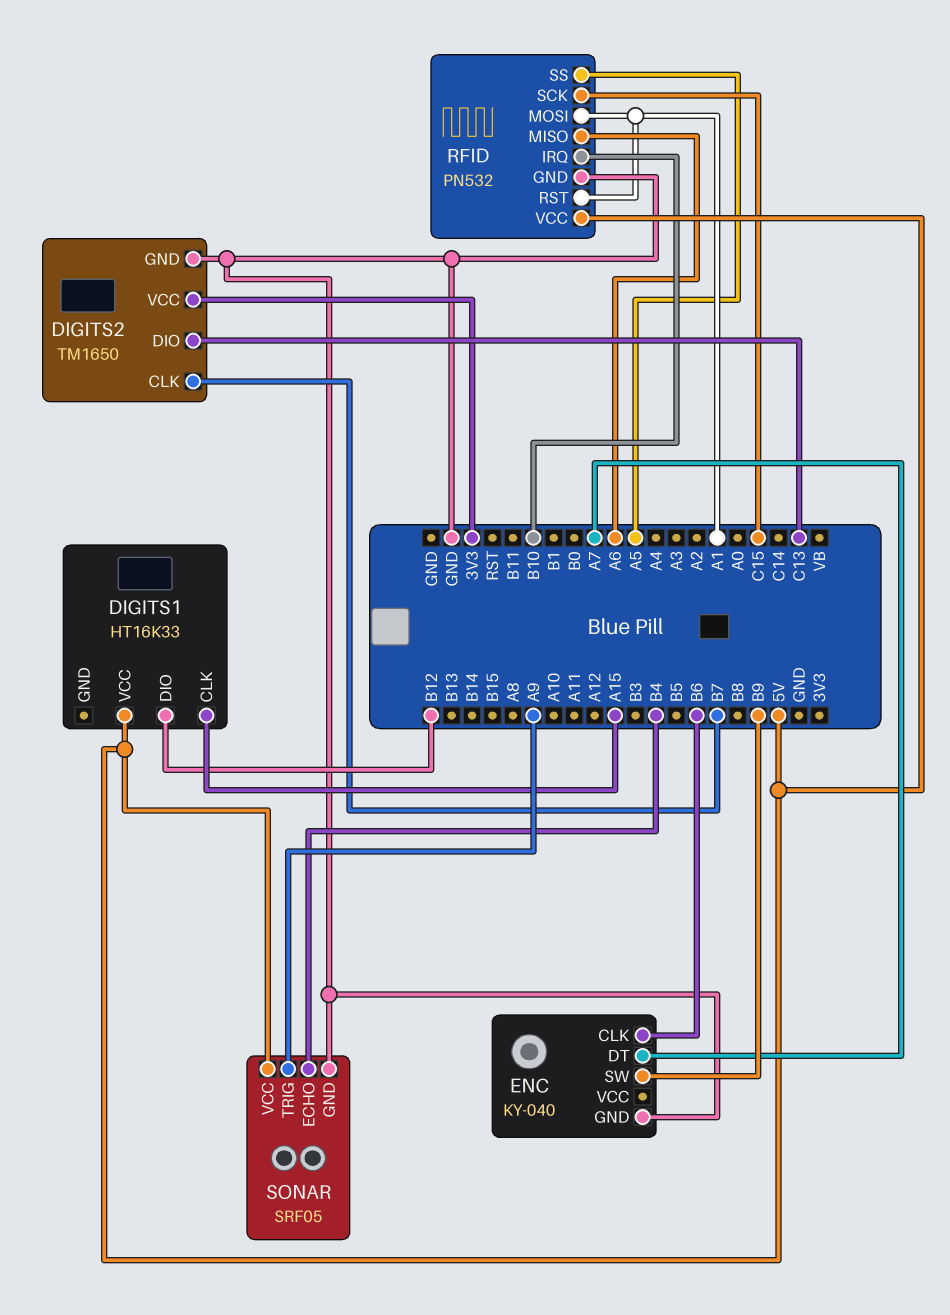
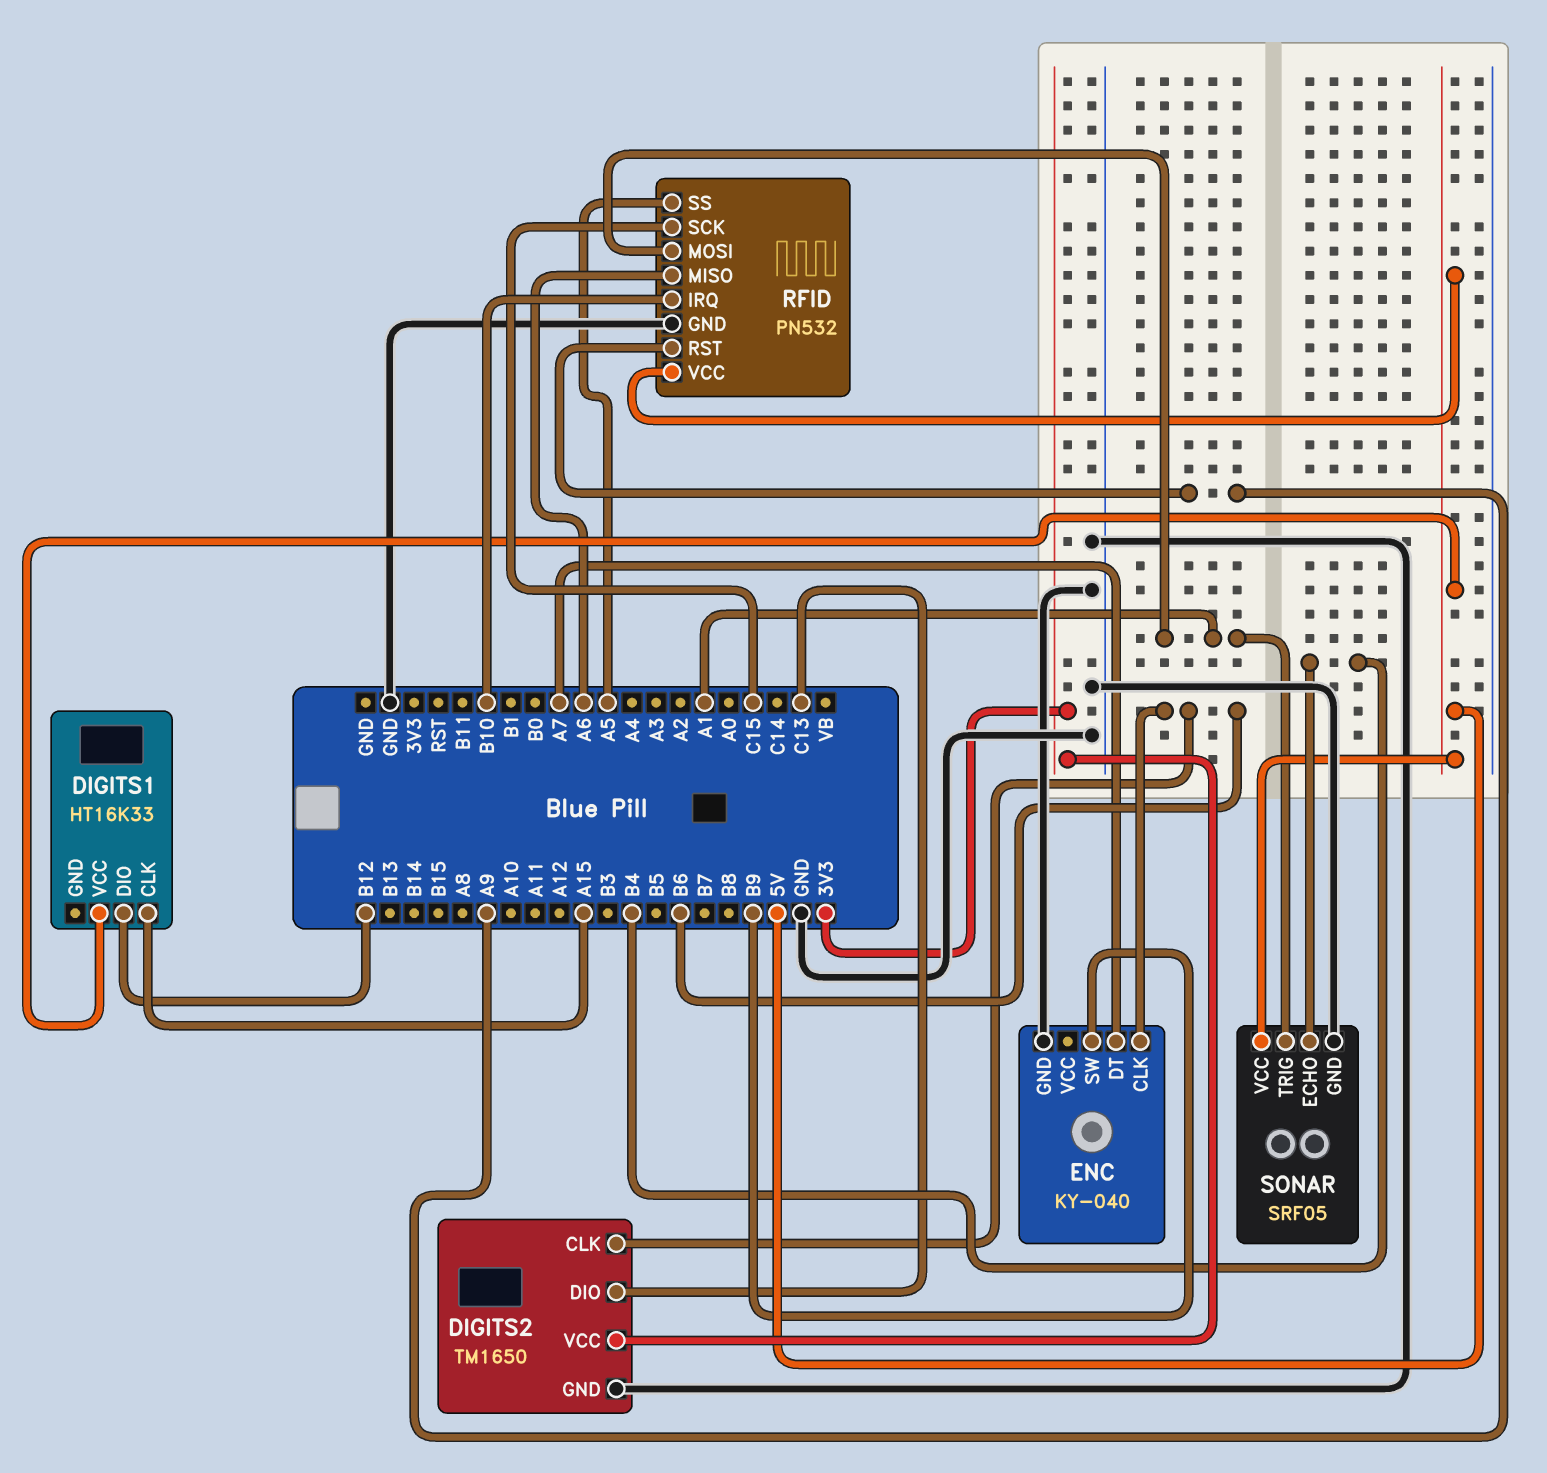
DIGITS2 pin CLK: B7 -> B6
RFID pin RST: A1 -> A9
SONAR pin TRIG: A9 -> A1

